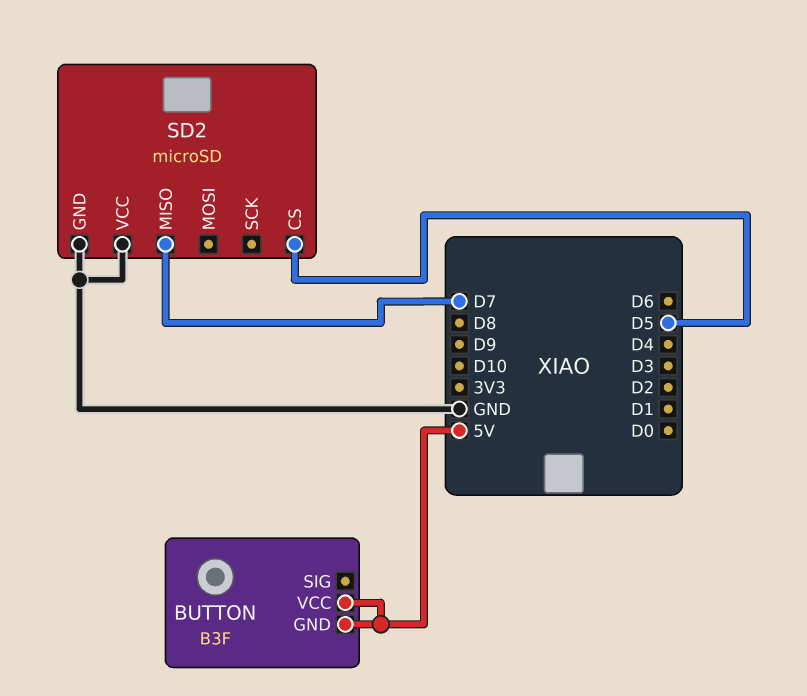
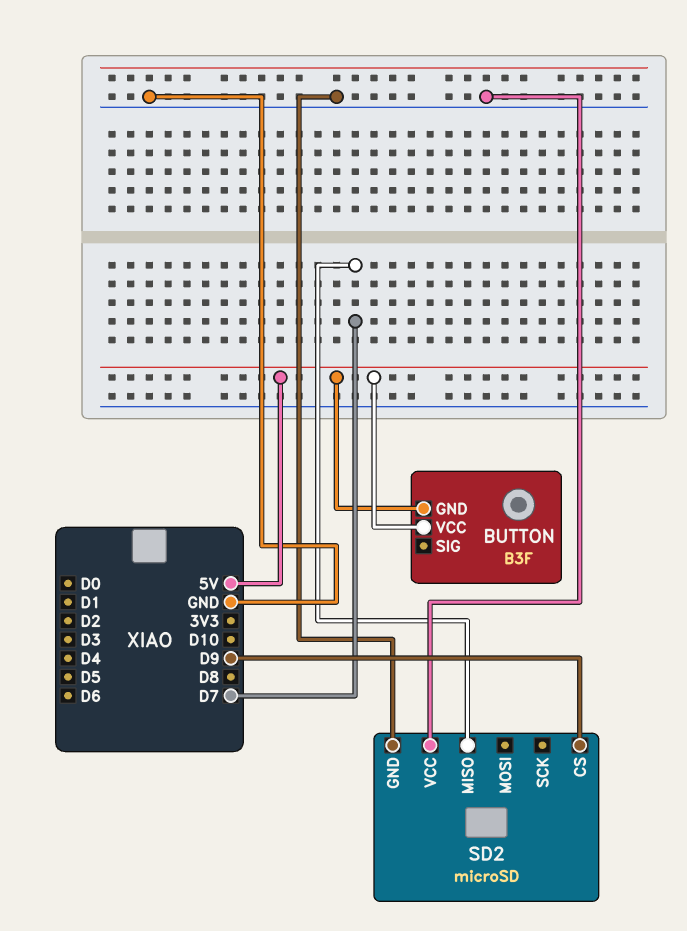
SD2 pin CS: D5 -> D9

